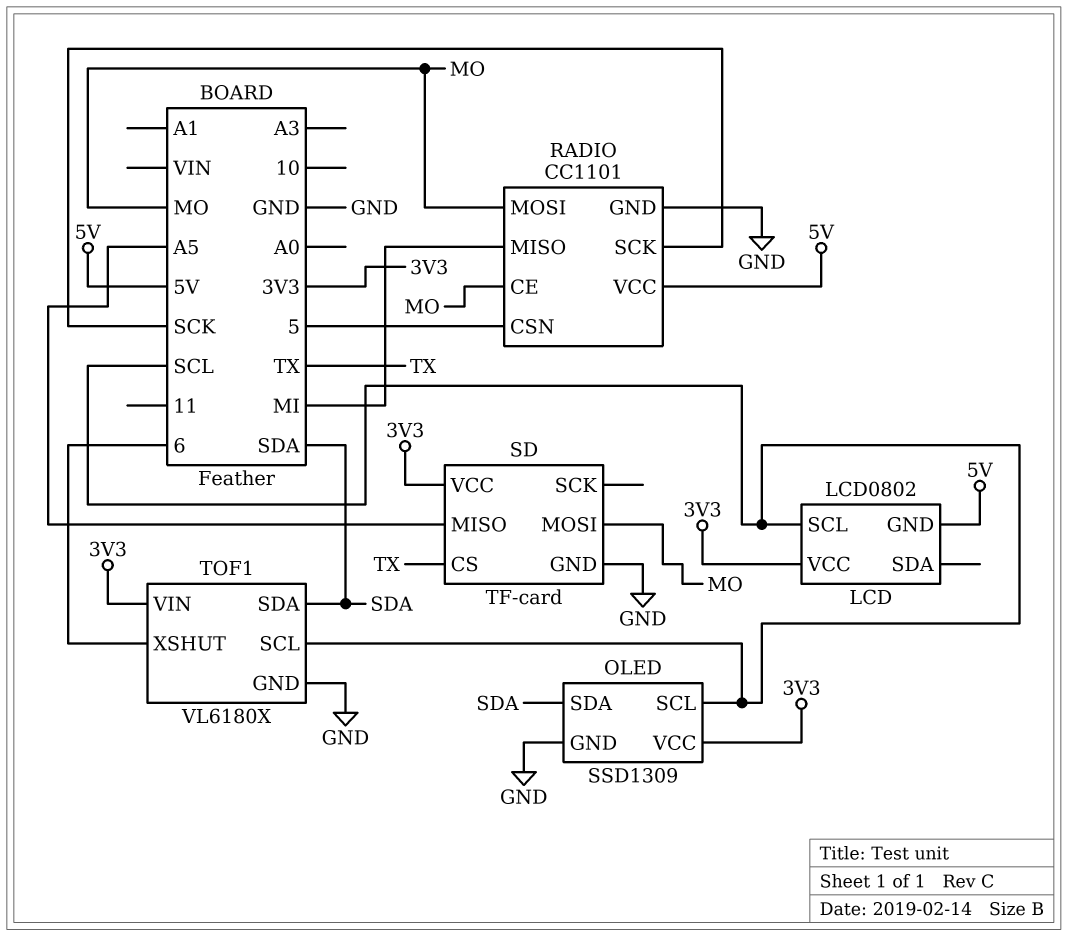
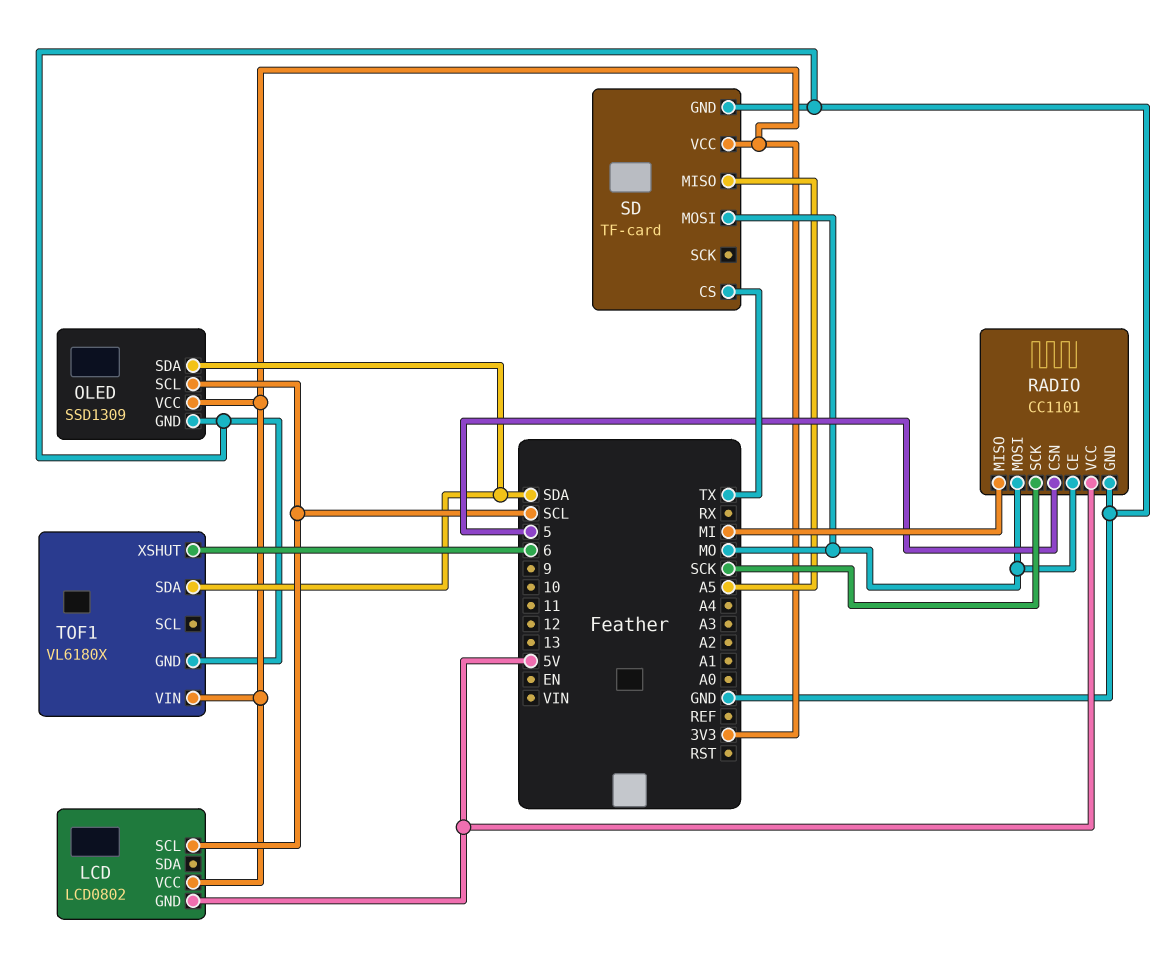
TOF1 pin SCL: SCL -> none

